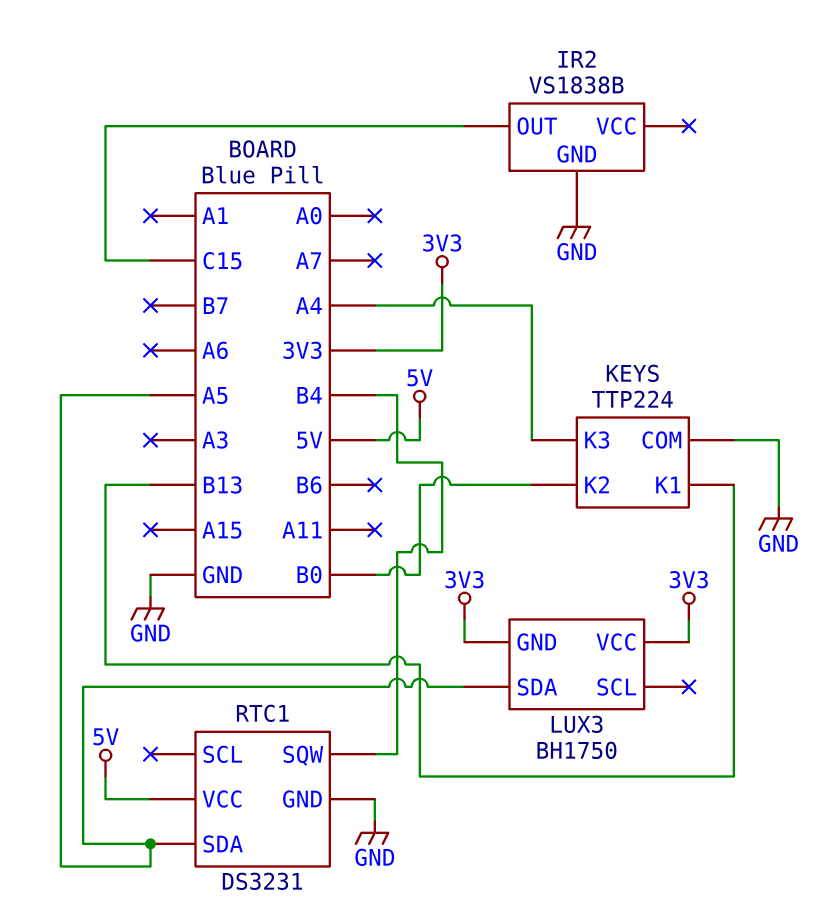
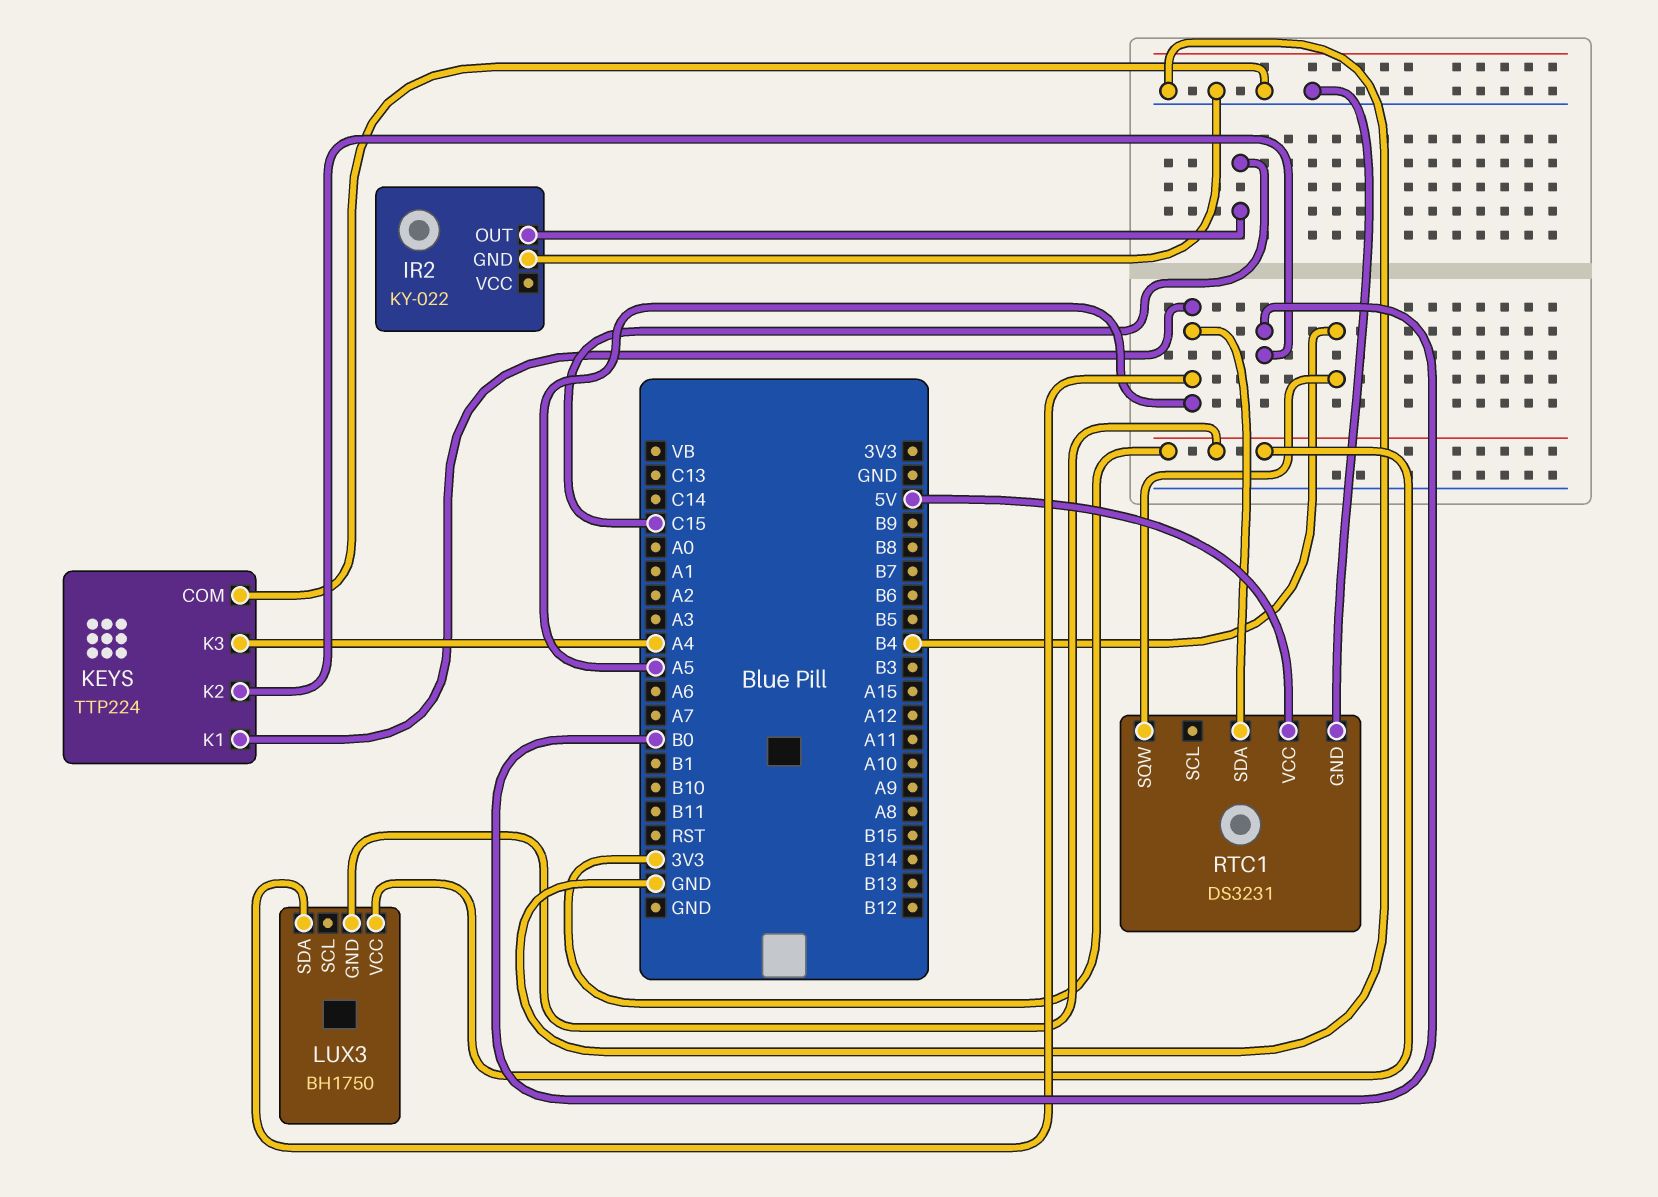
IR2: VS1838B -> KY-022
KEYS pin K1: B13 -> A5

